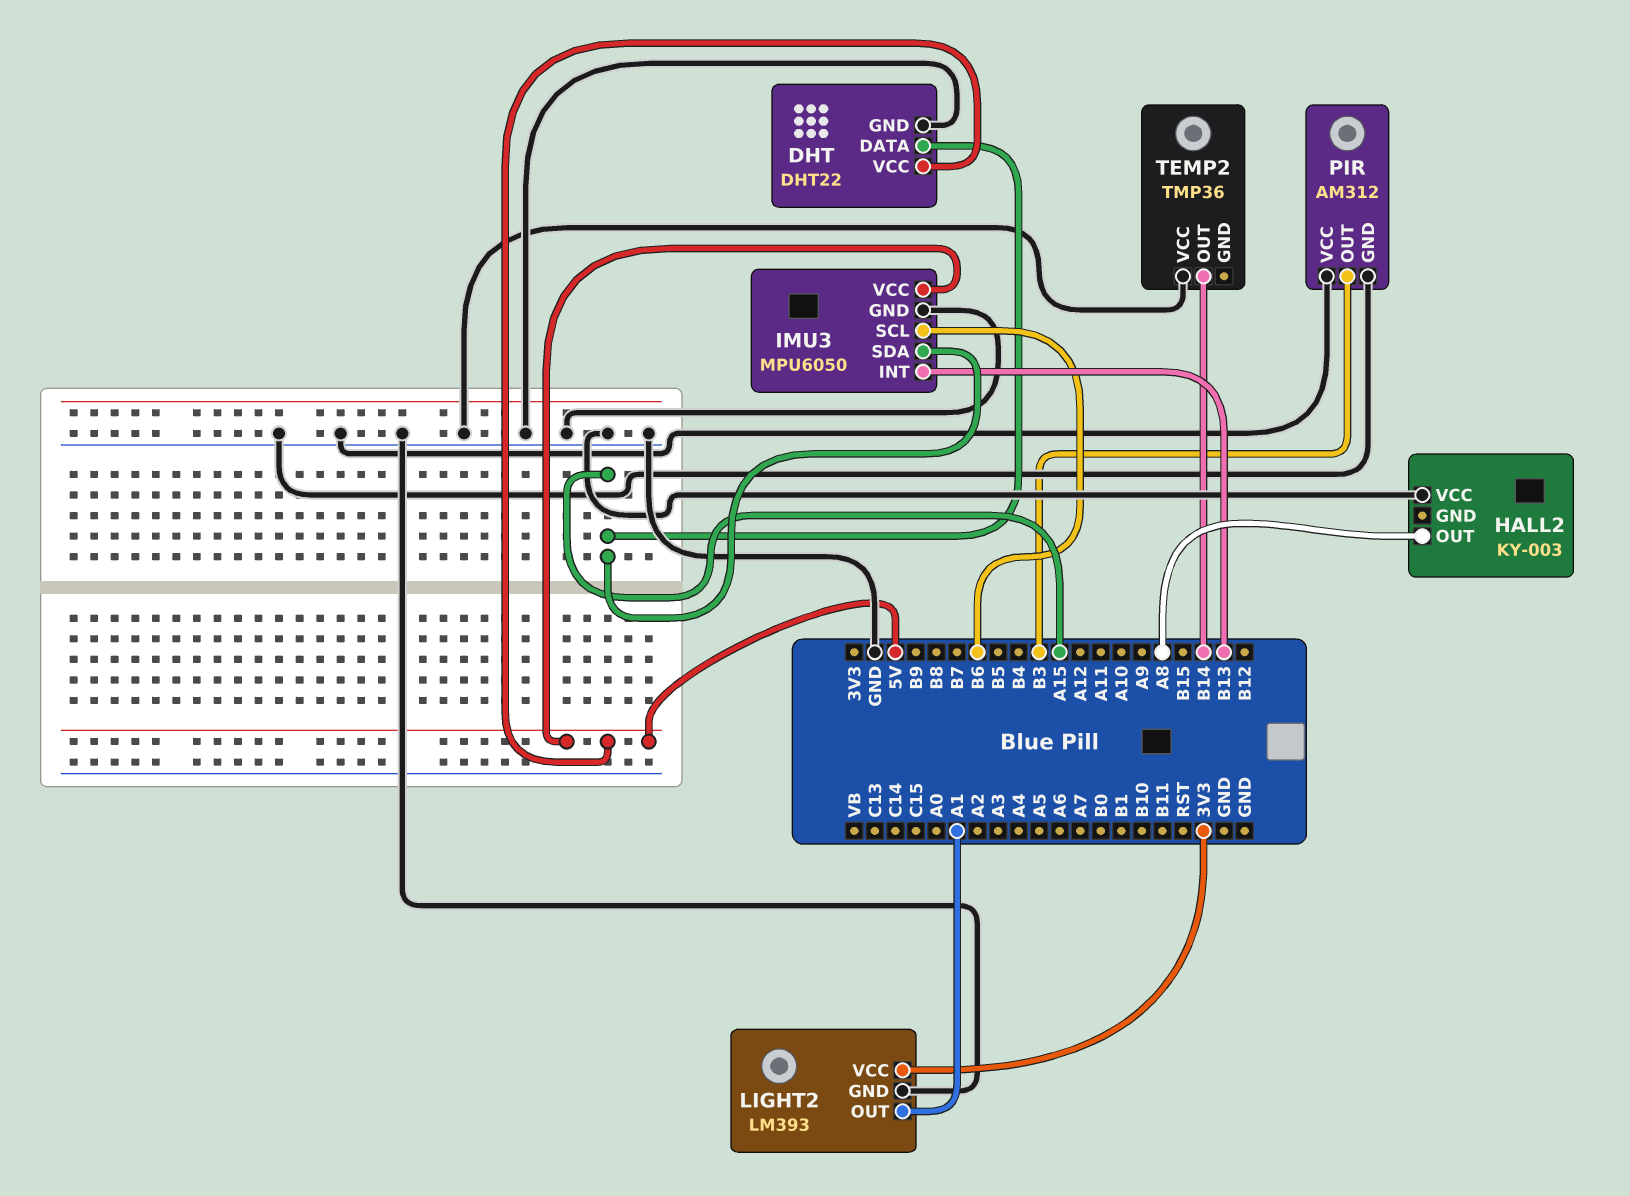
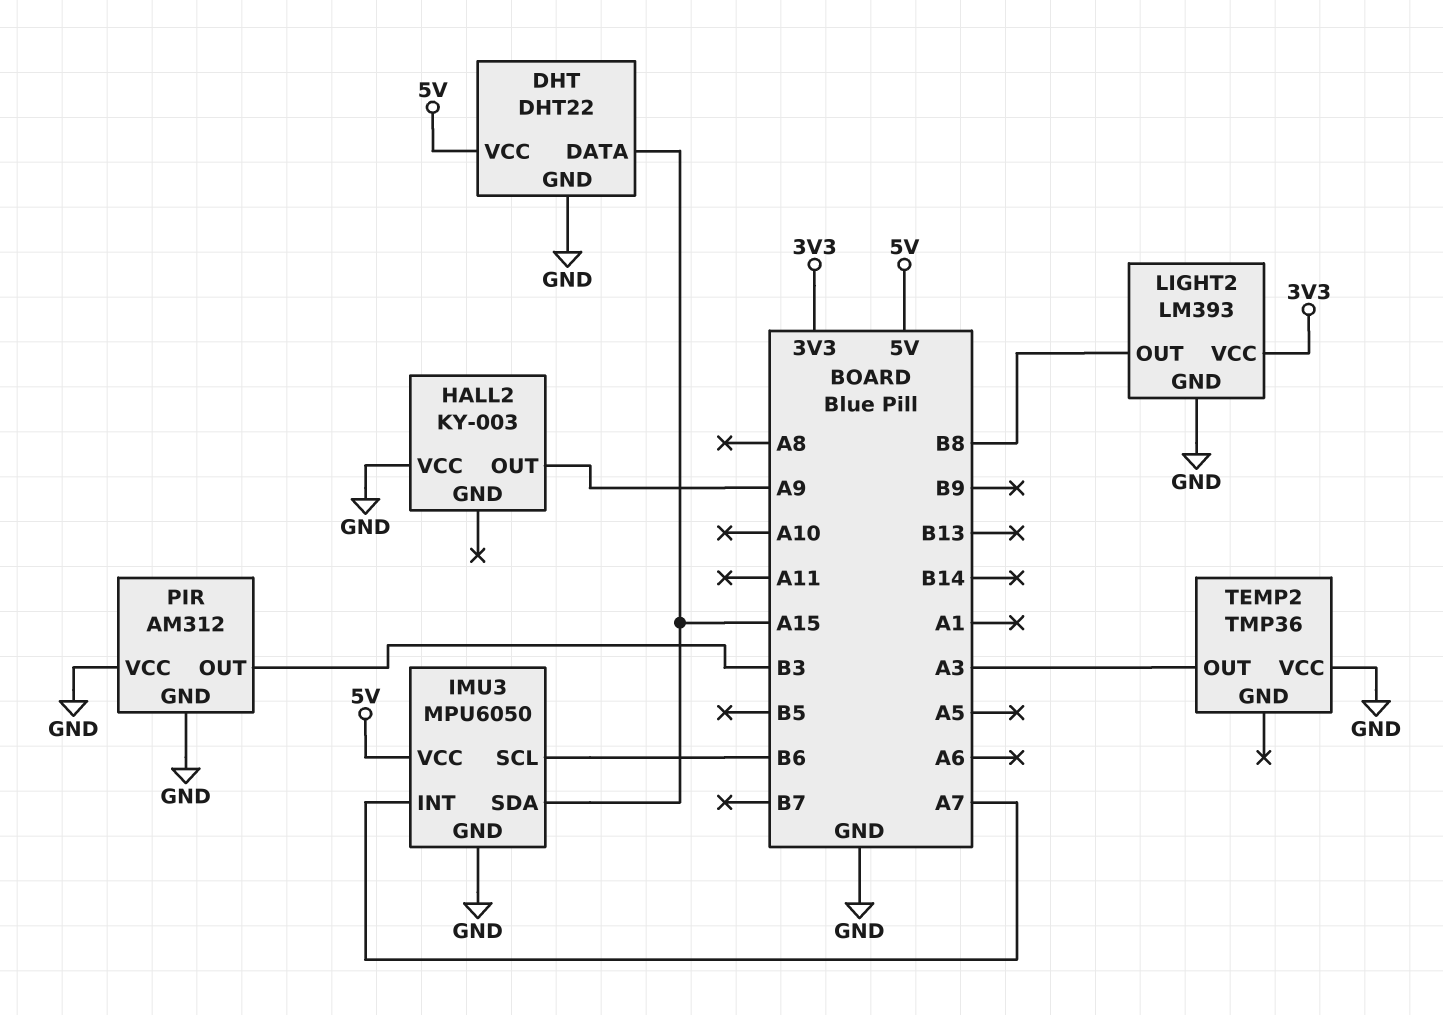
HALL2 pin OUT: A8 -> A9
IMU3 pin INT: B13 -> A7
LIGHT2 pin OUT: A1 -> B8
TEMP2 pin OUT: B14 -> A3

